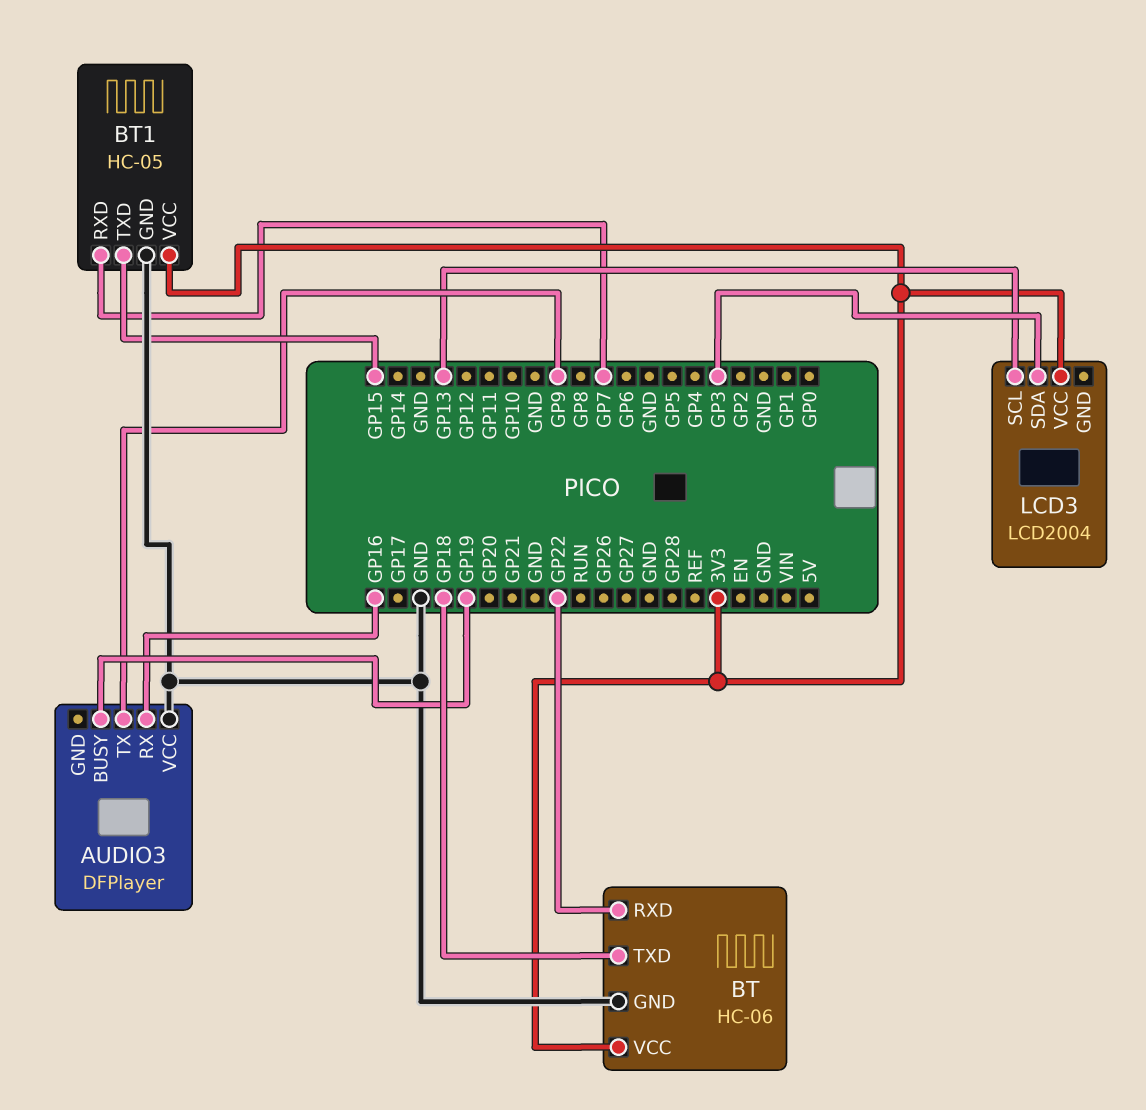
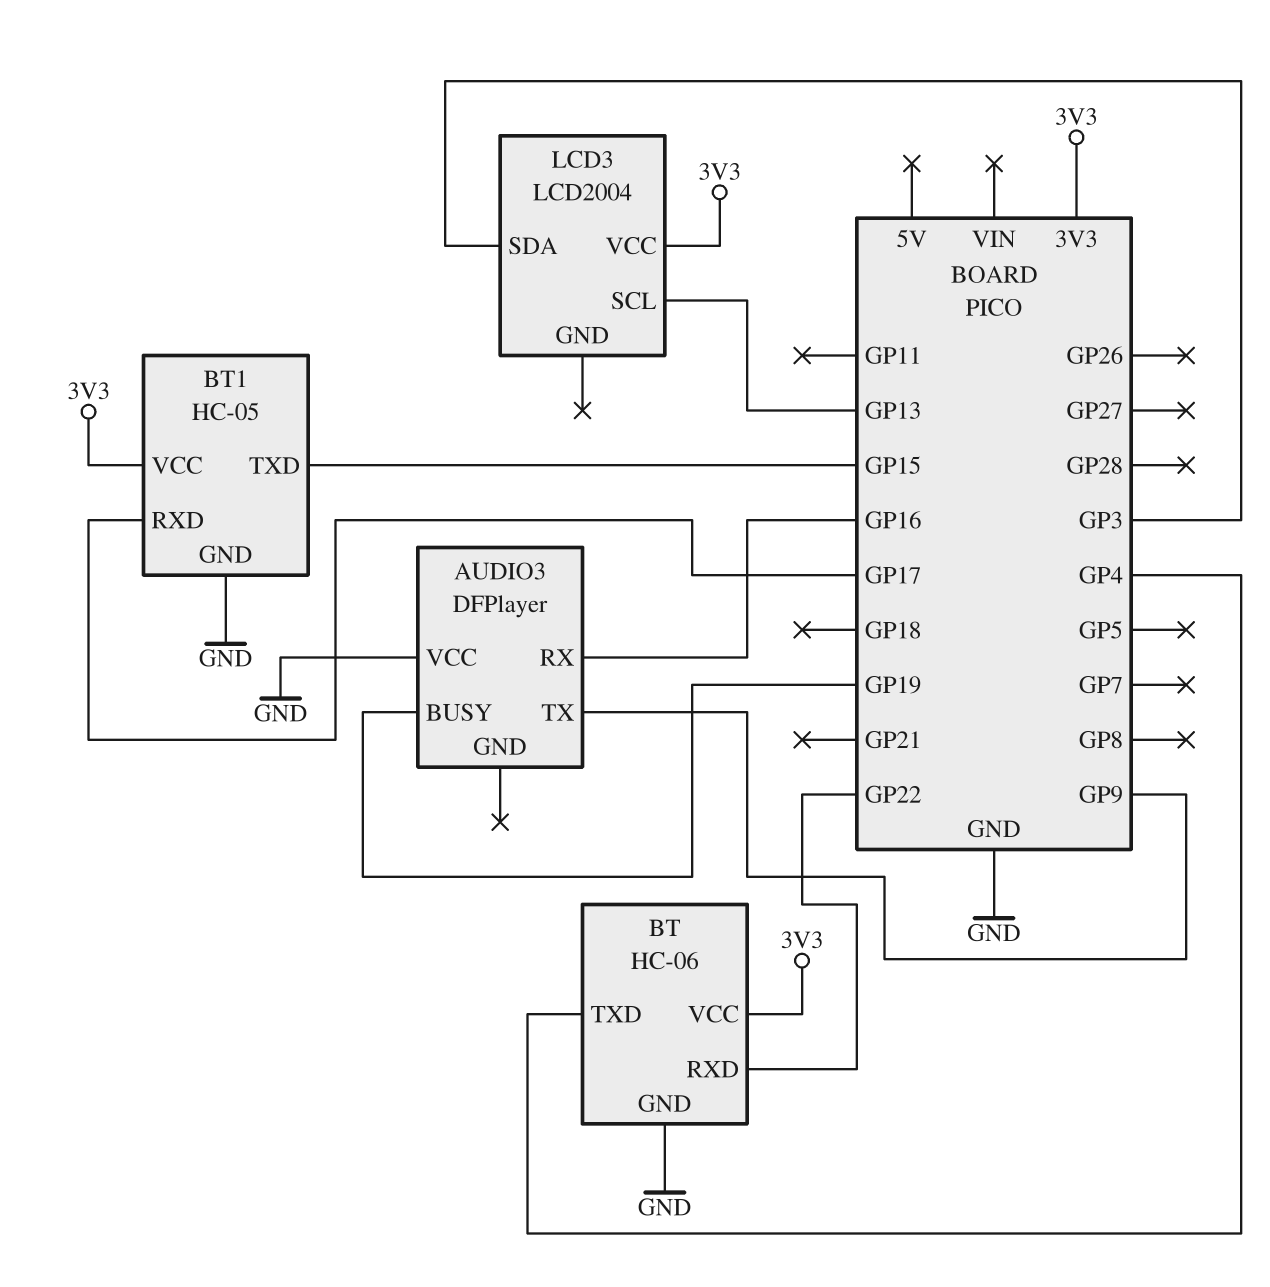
BT pin TXD: GP18 -> GP4
BT1 pin RXD: GP7 -> GP17

